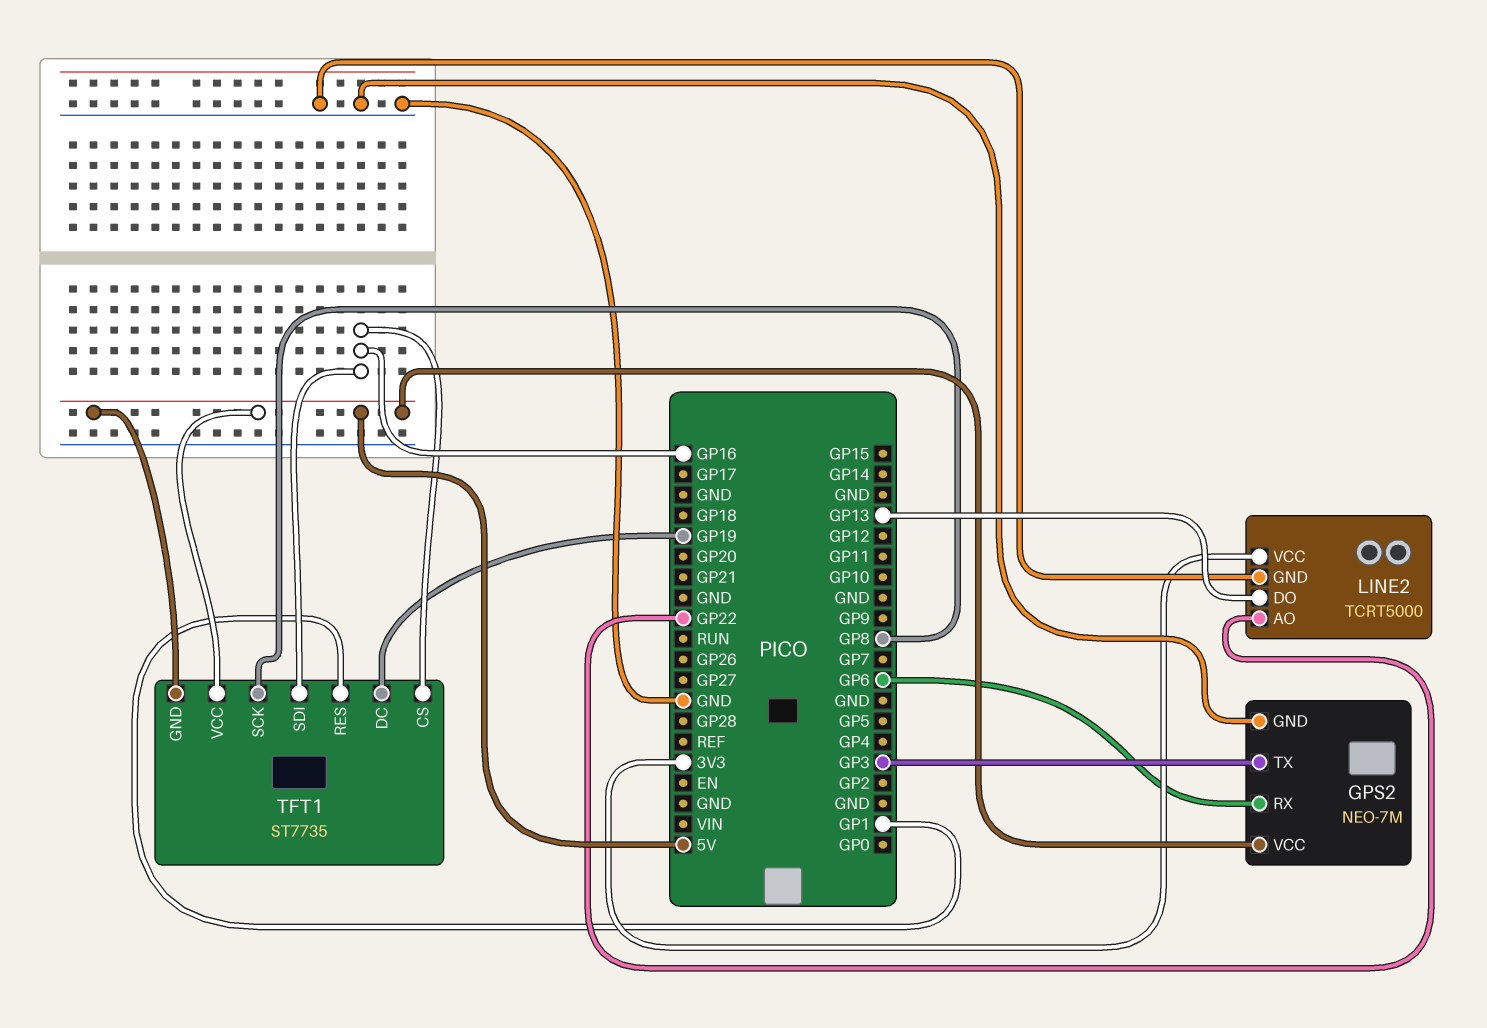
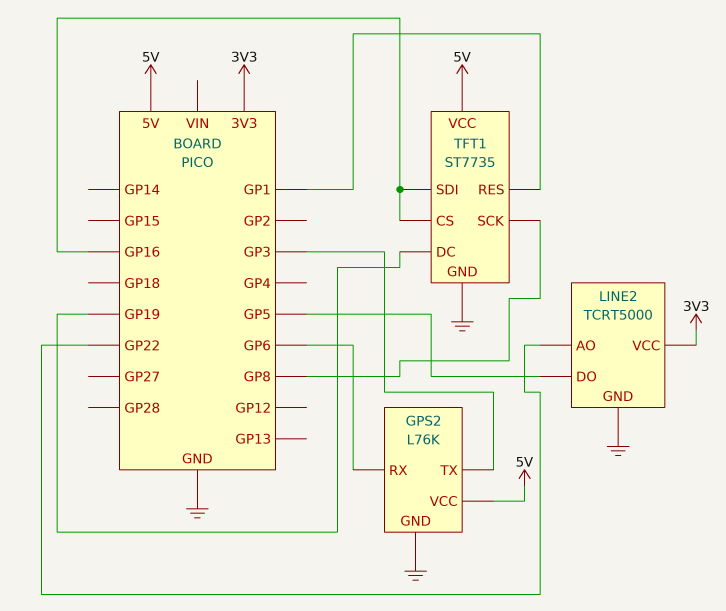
GPS2: NEO-7M -> L76K
LINE2 pin DO: GP13 -> GP5
TFT1 pin GND: 5V -> GND

